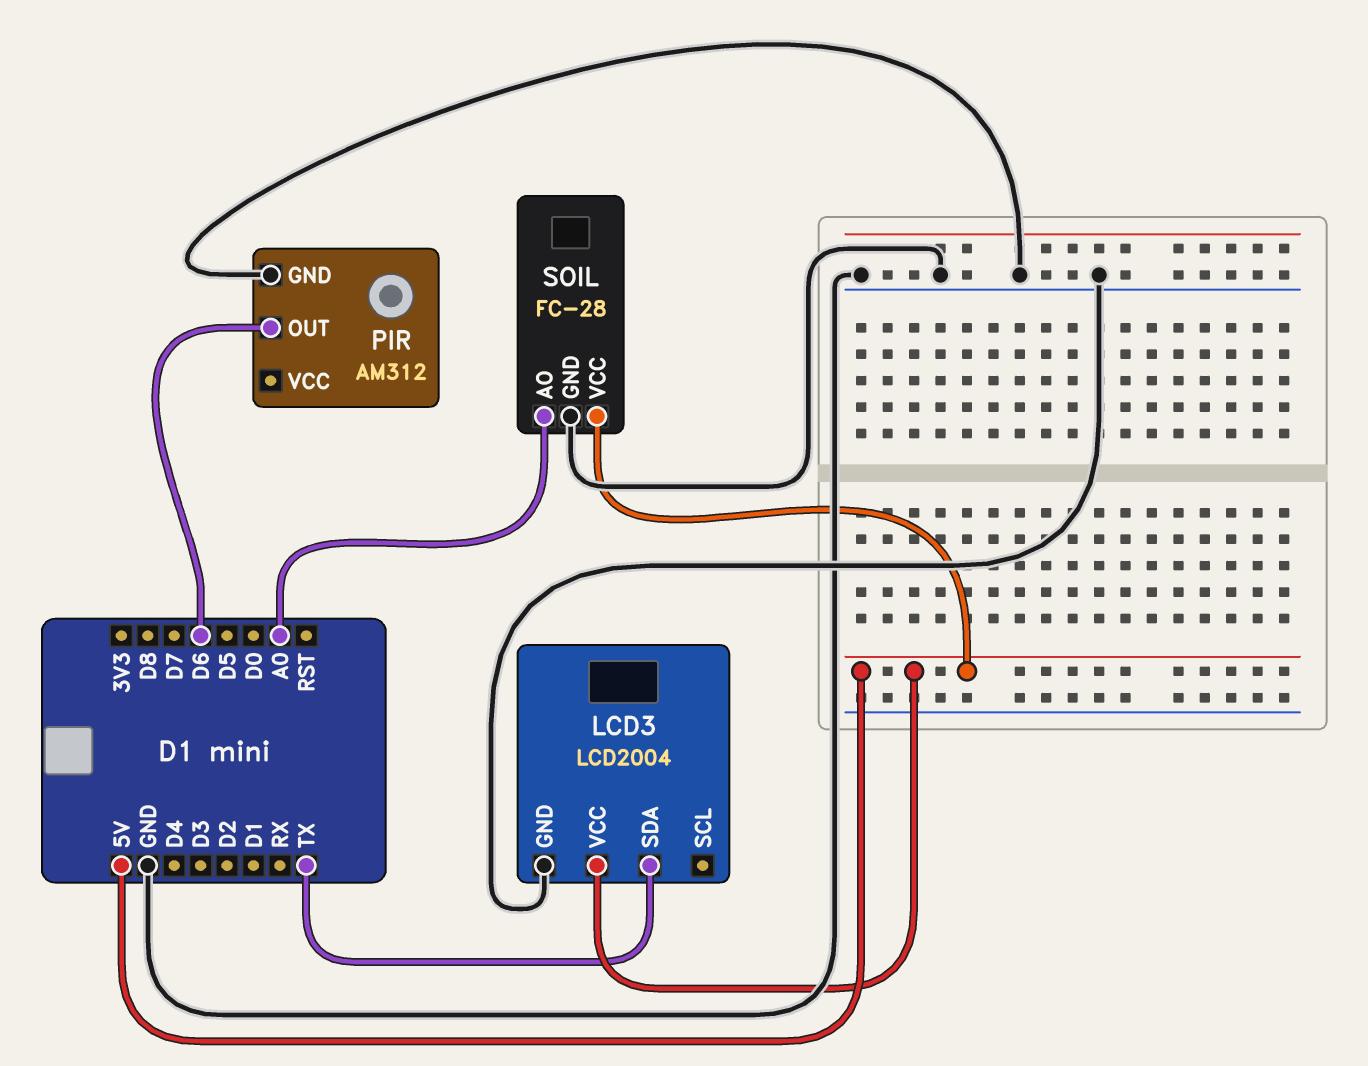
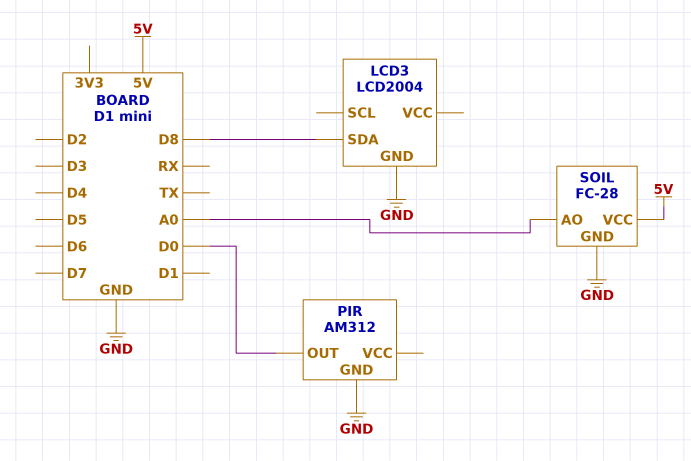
LCD3 pin SDA: TX -> D8
LCD3 pin VCC: 5V -> none
PIR pin OUT: D6 -> D0

